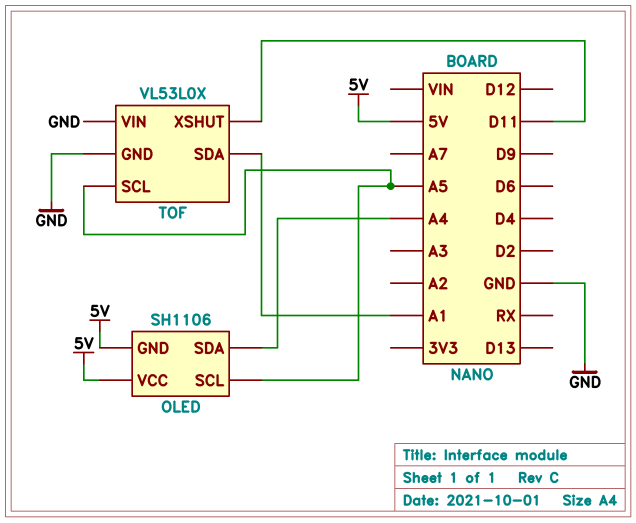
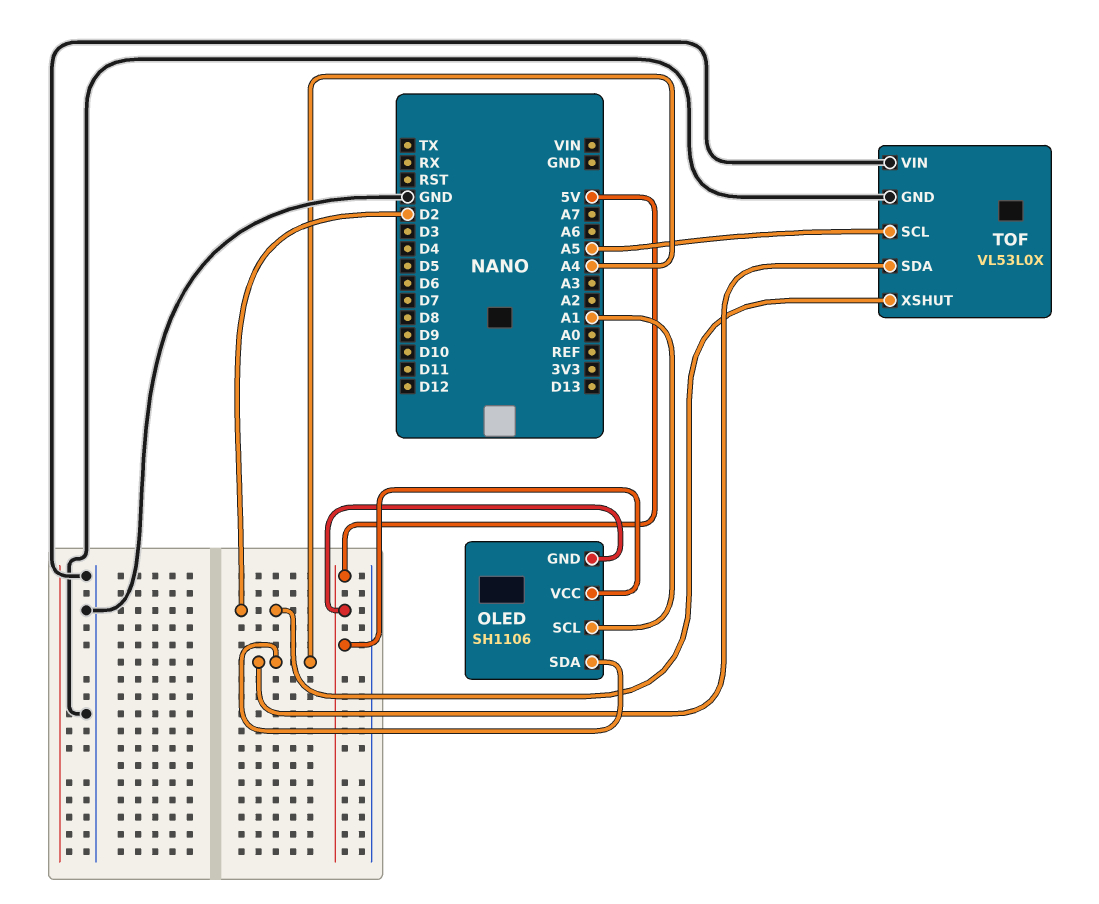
OLED pin SCL: A5 -> A1
TOF pin SDA: A1 -> A4
TOF pin XSHUT: D11 -> D2

